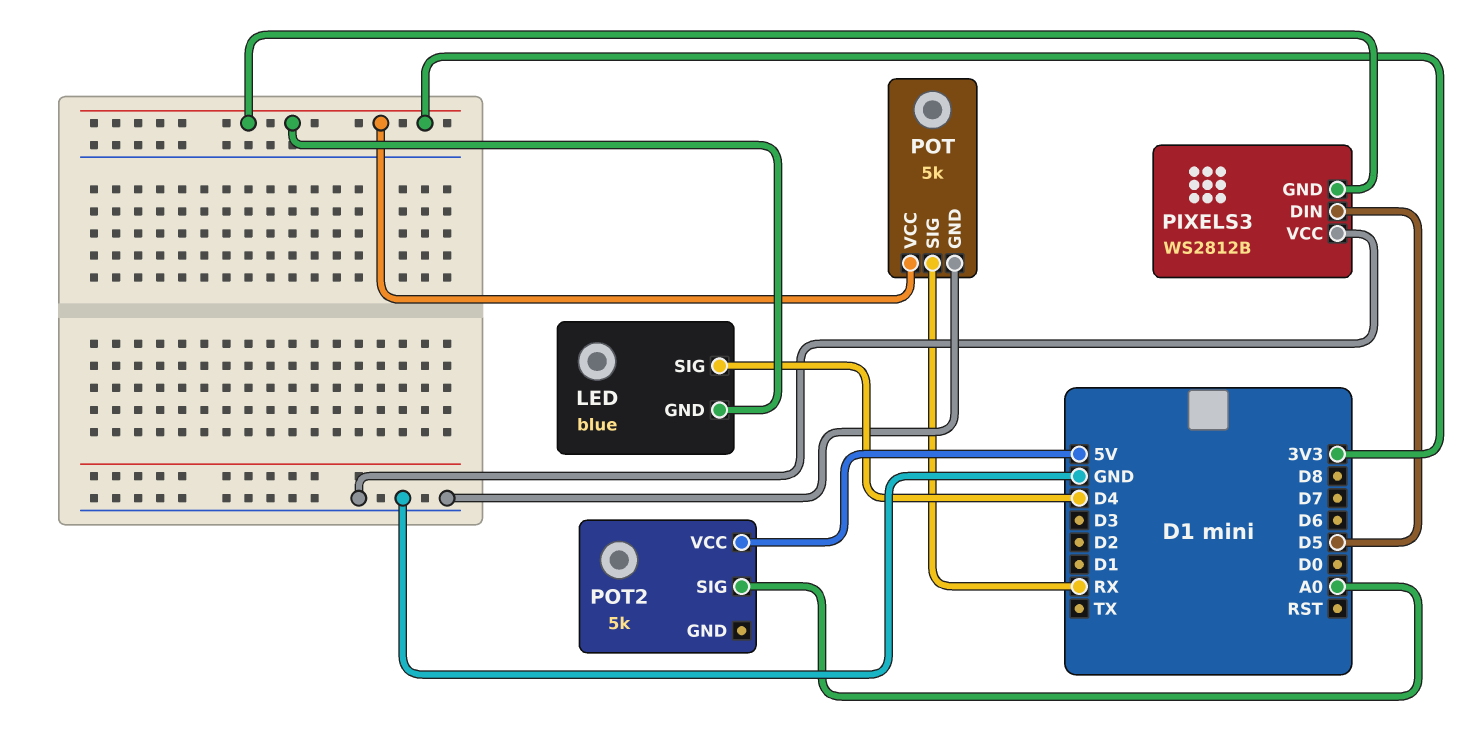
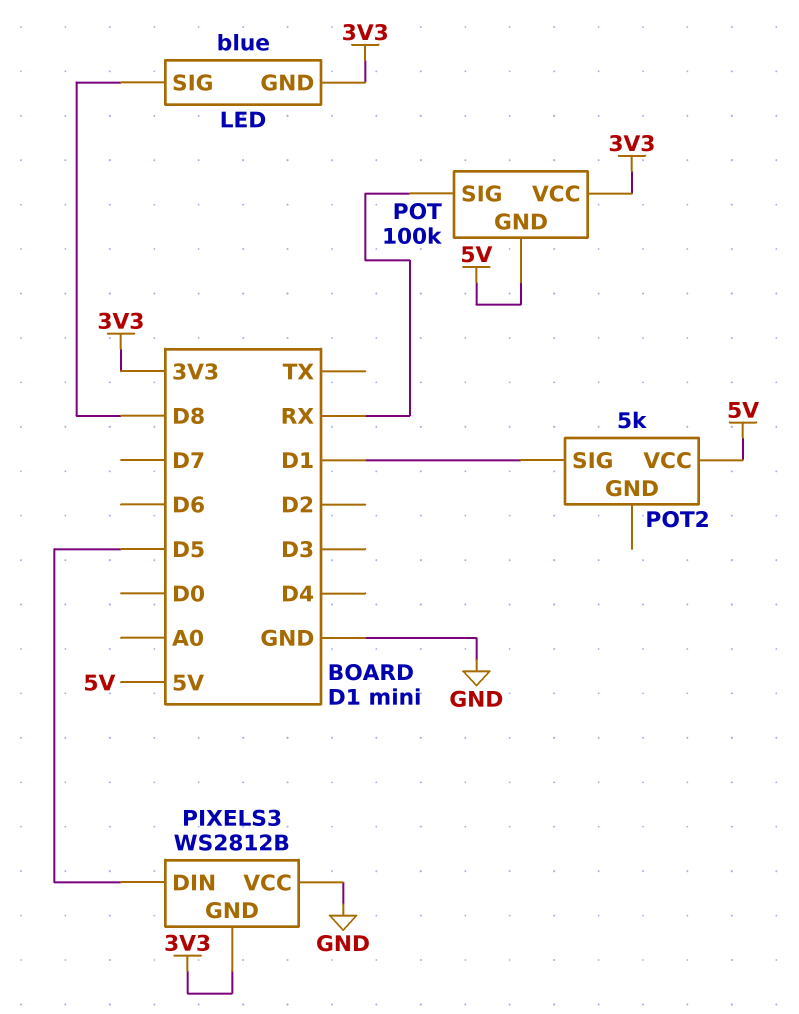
LED pin SIG: D4 -> D8
POT: 5k -> 100k
POT pin GND: GND -> 5V
POT2 pin SIG: A0 -> D1

